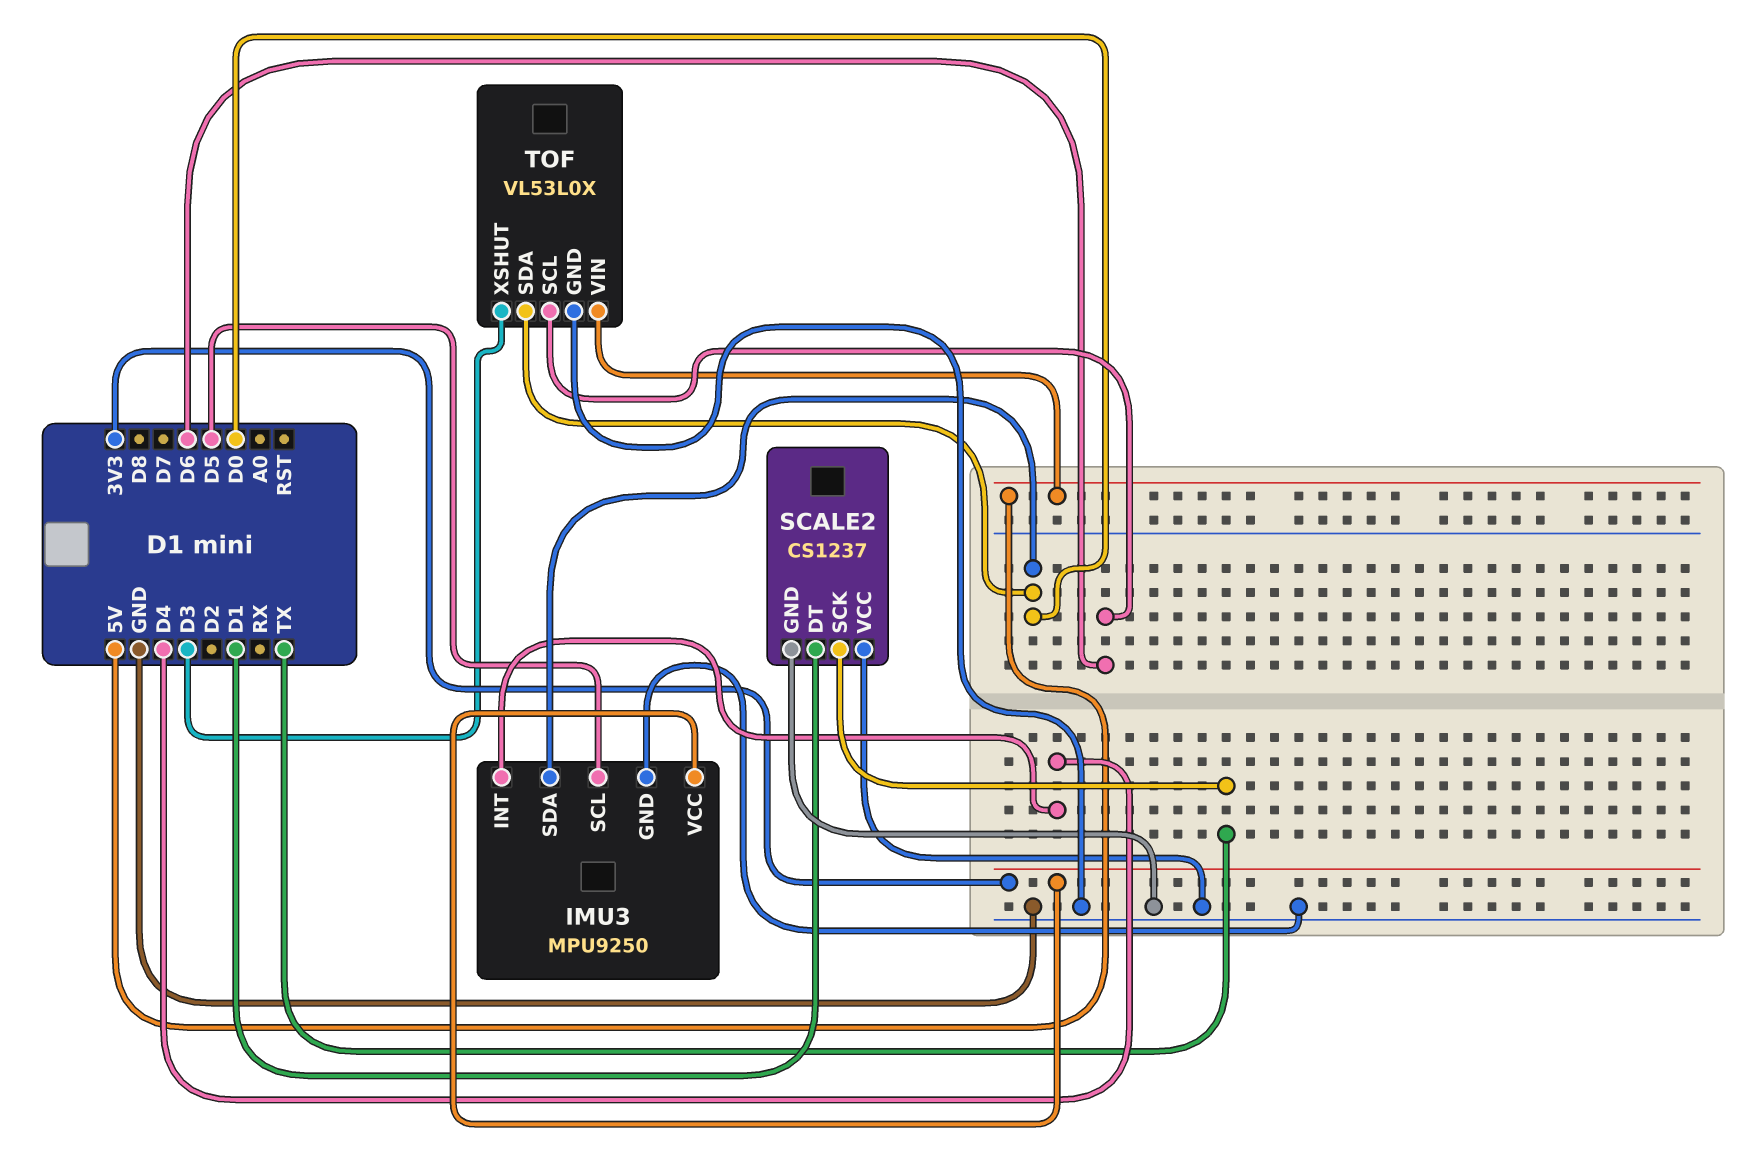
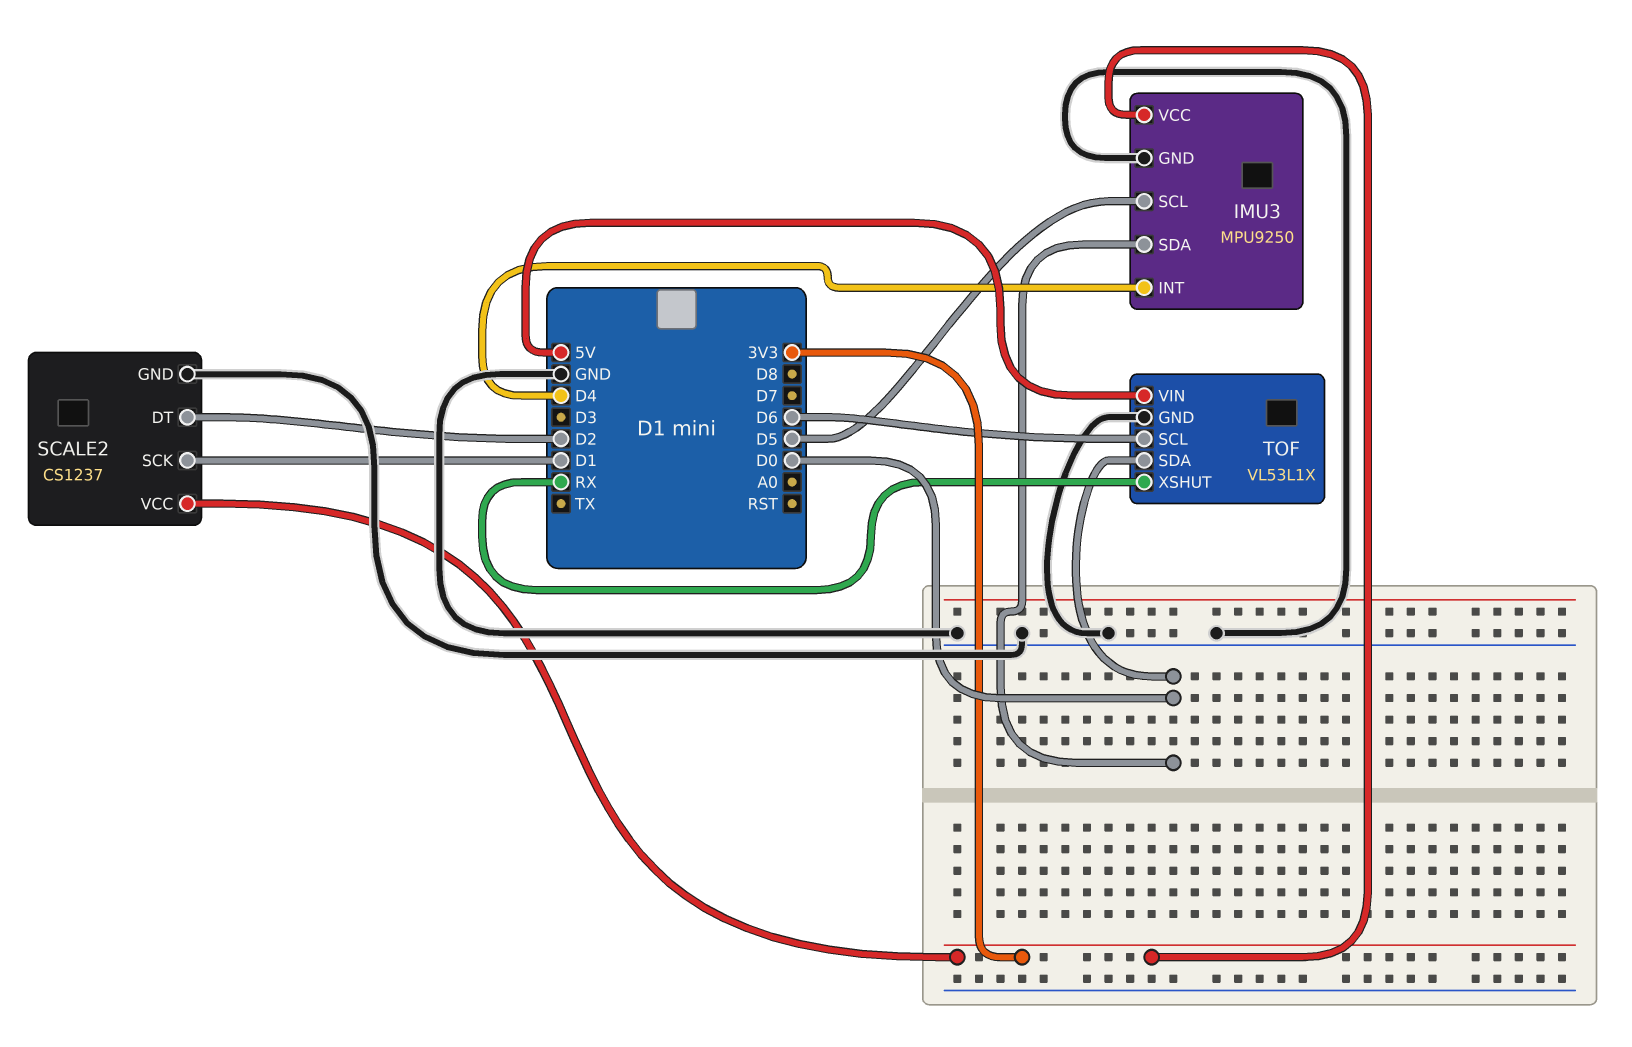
SCALE2 pin DT: D1 -> D2
SCALE2 pin SCK: TX -> D1
SCALE2 pin VCC: GND -> 3V3
TOF: VL53L0X -> VL53L1X
TOF pin XSHUT: D3 -> RX

